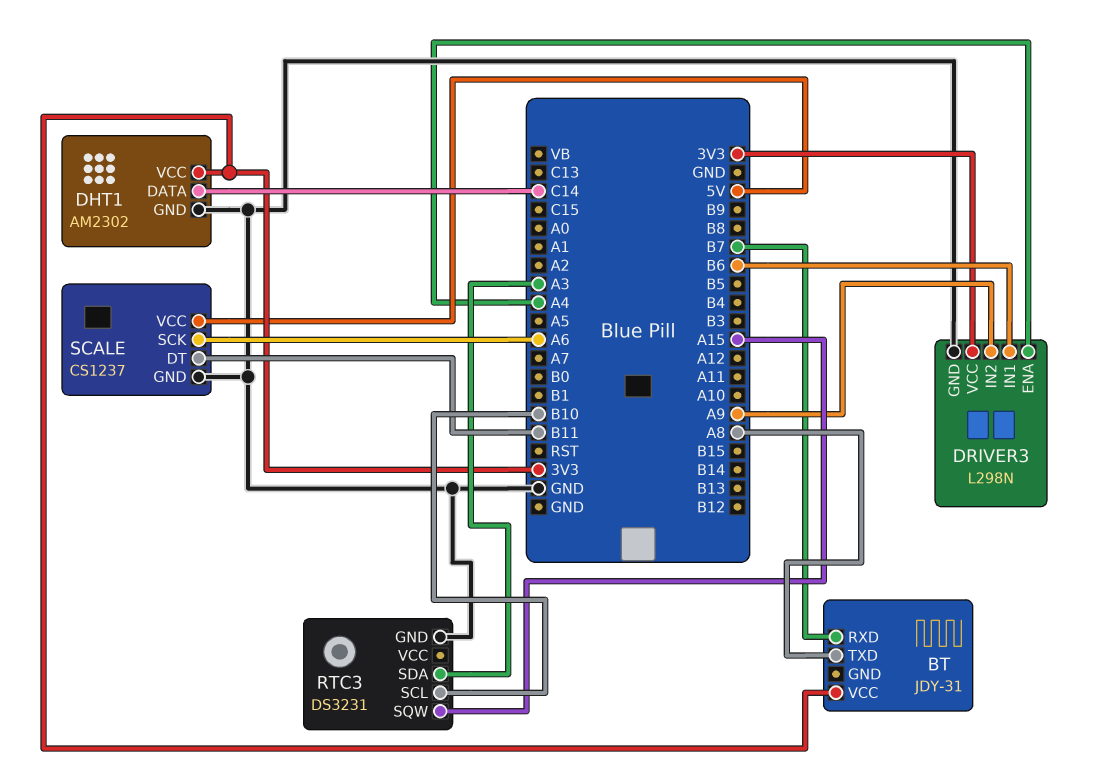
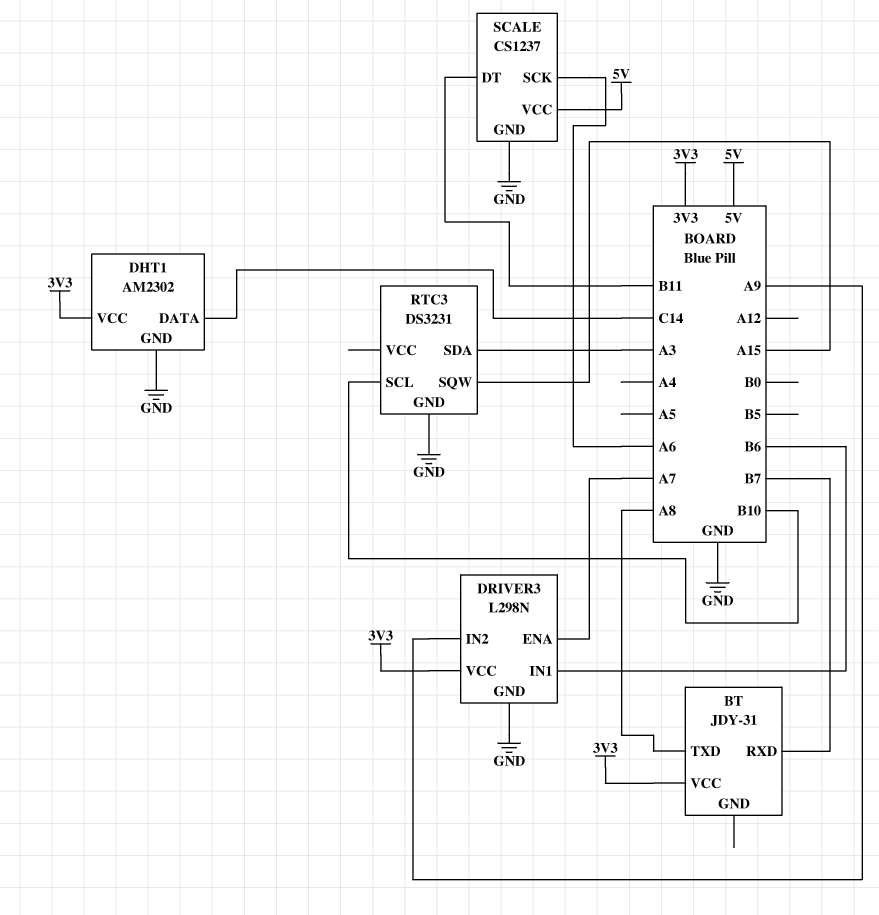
DRIVER3 pin ENA: A4 -> A7

